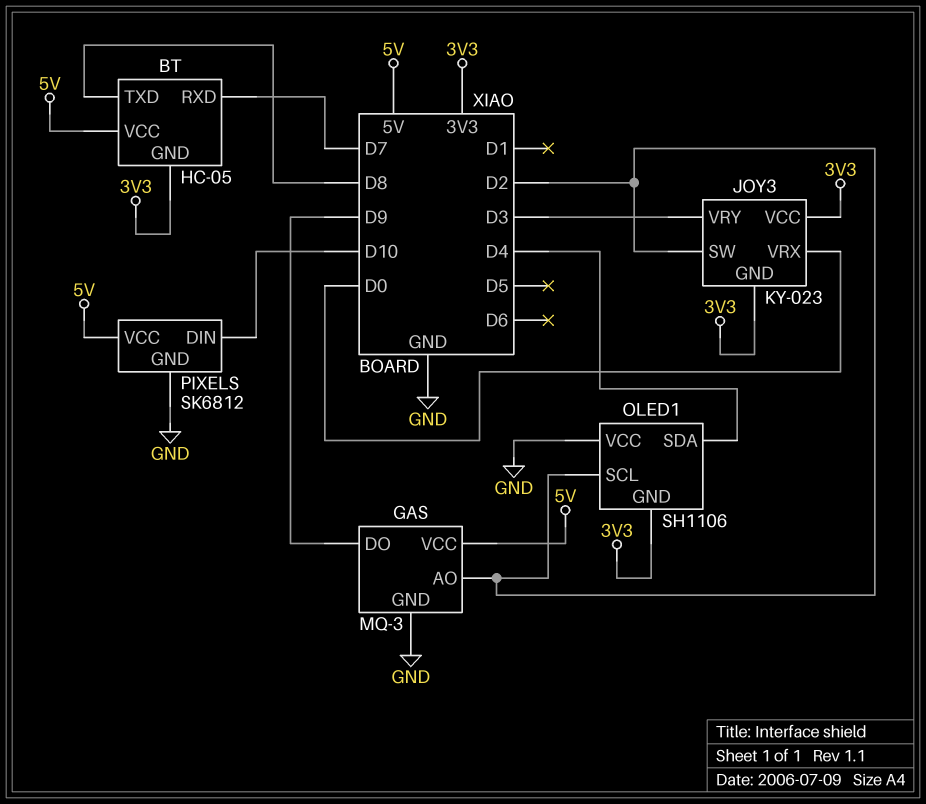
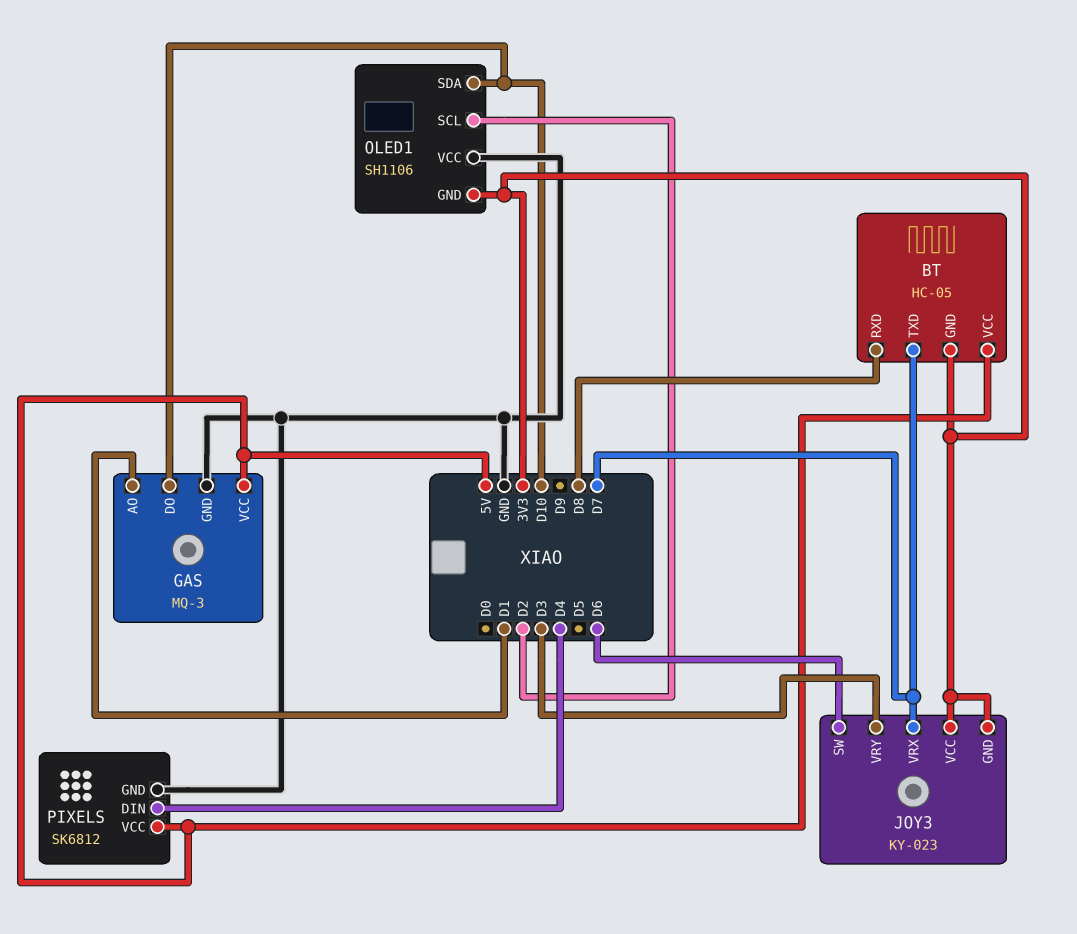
BT pin RXD: D7 -> D8
BT pin TXD: D8 -> D7
GAS pin AO: D2 -> D1
GAS pin DO: D9 -> D10
JOY3 pin SW: D2 -> D6
JOY3 pin VRX: D0 -> D7
OLED1 pin SDA: D4 -> D10
PIXELS pin DIN: D10 -> D4

